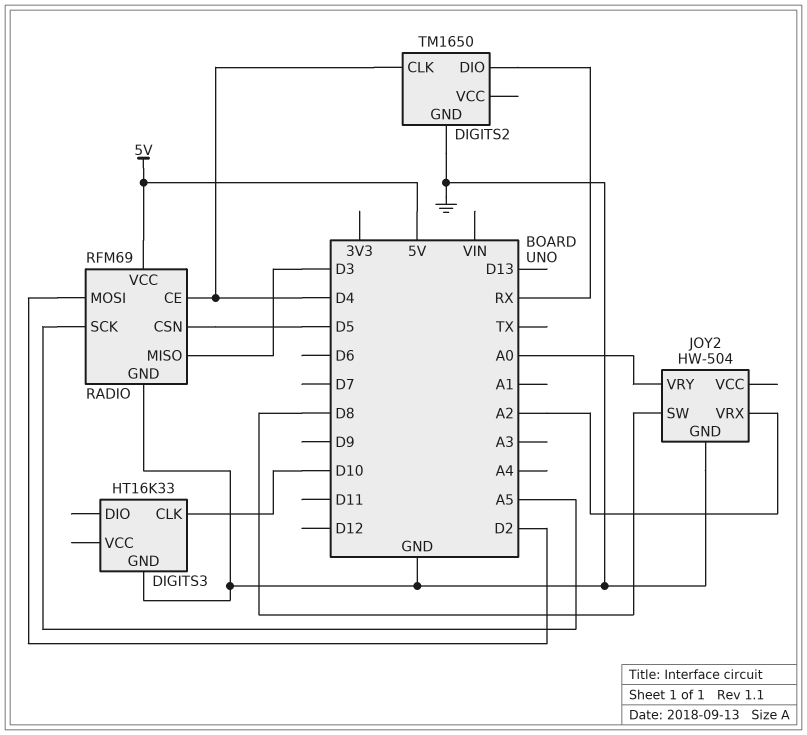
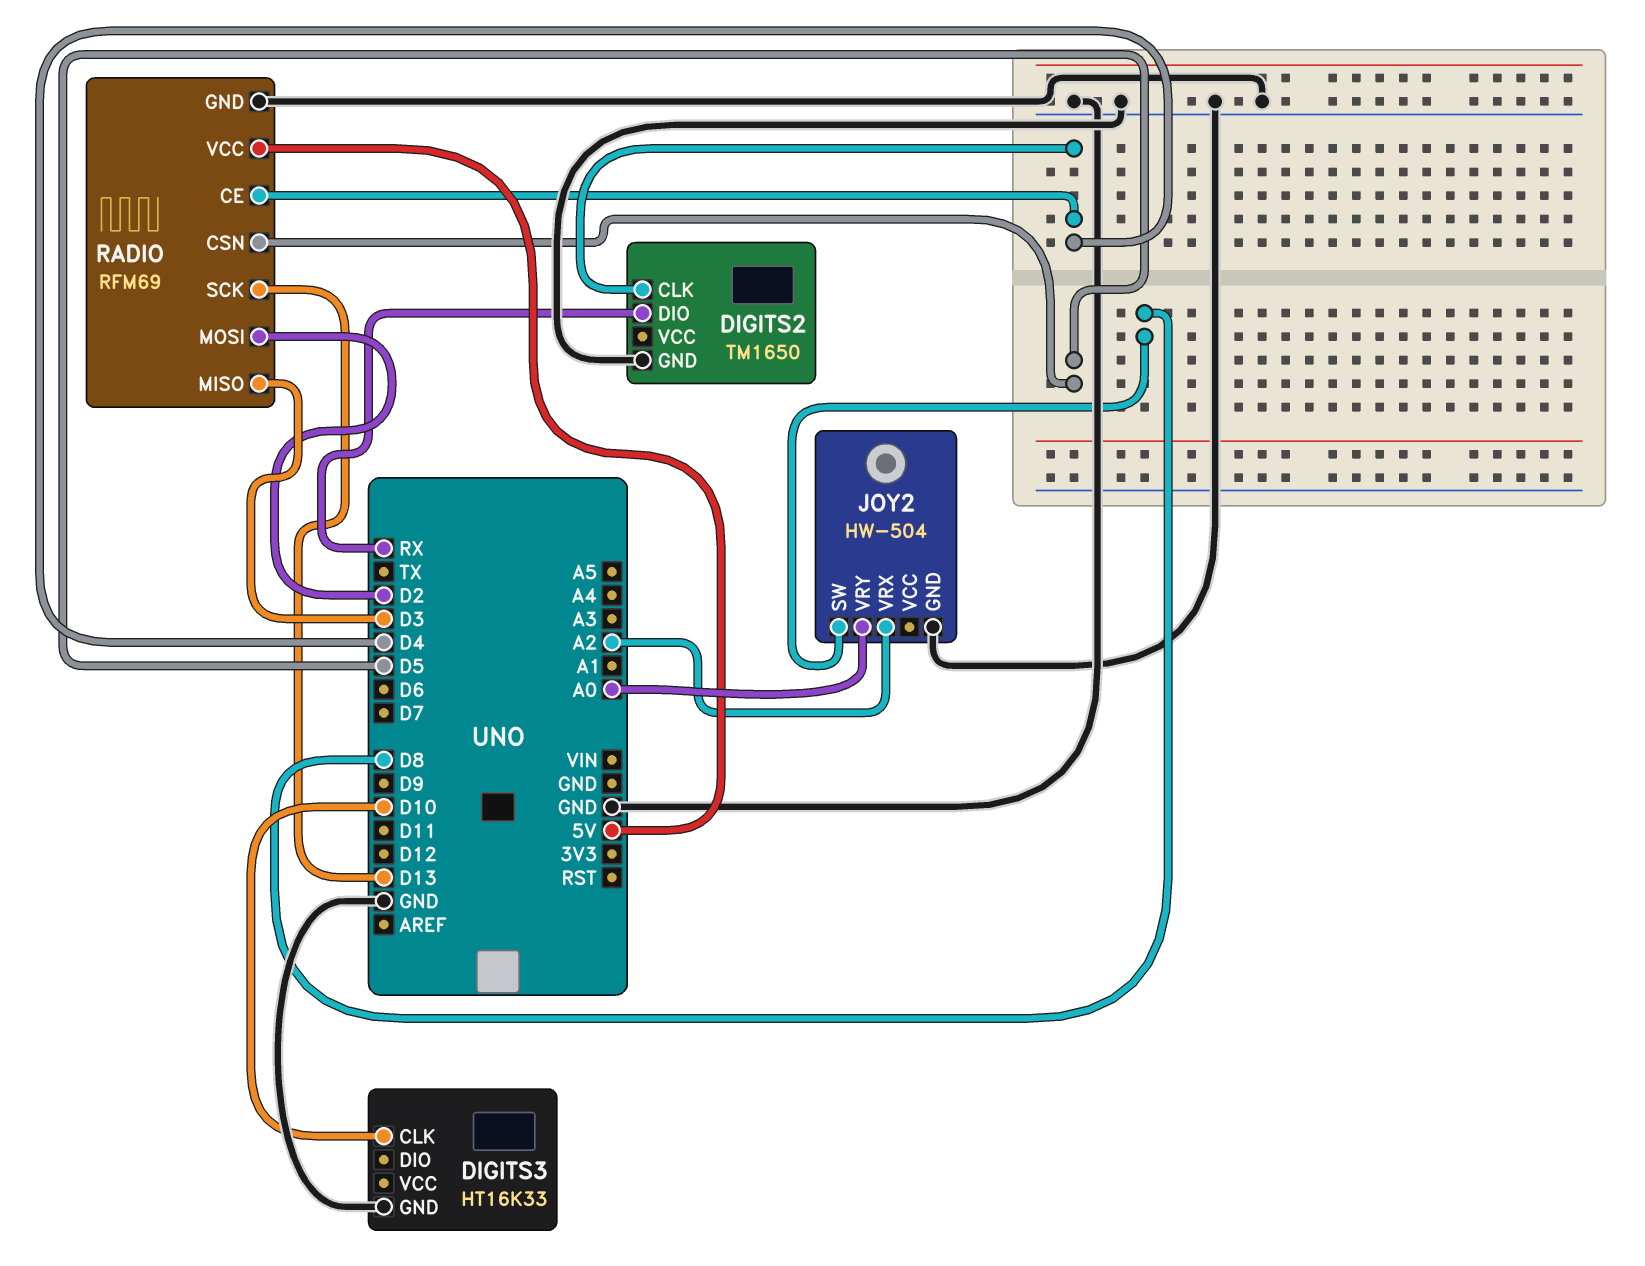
RADIO pin SCK: A5 -> D13

